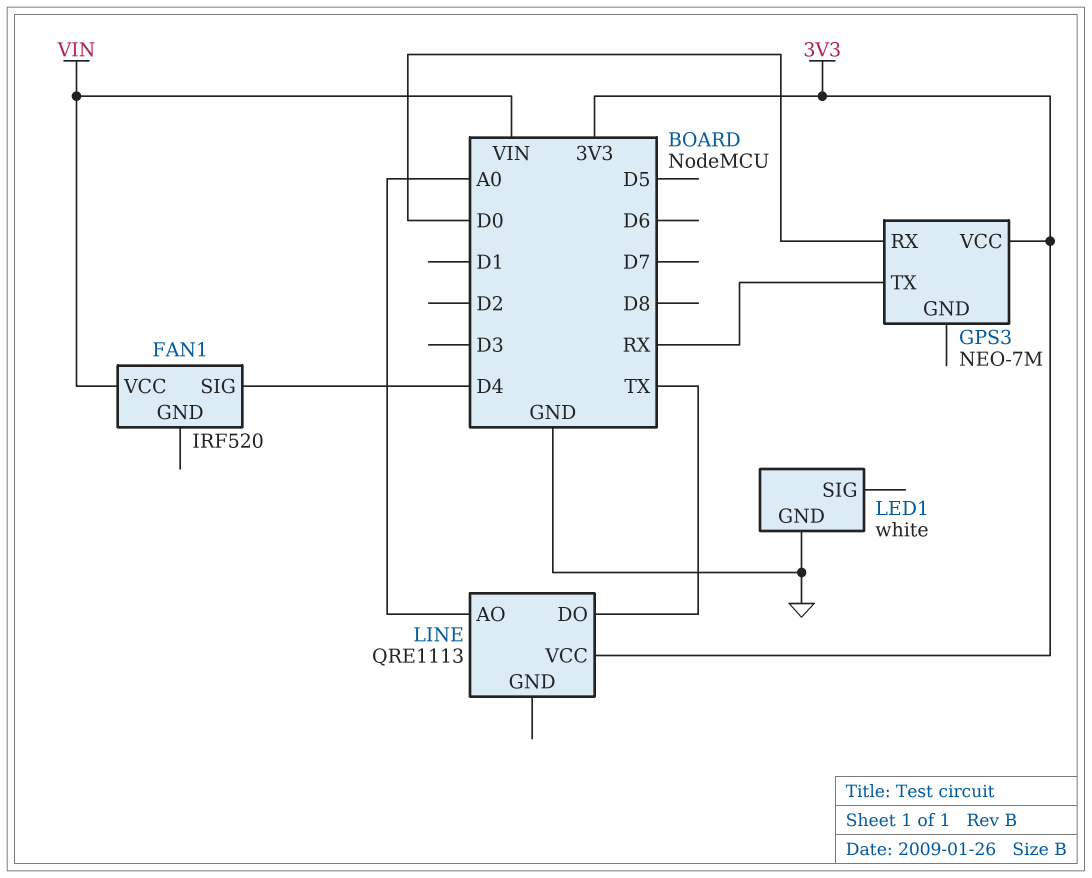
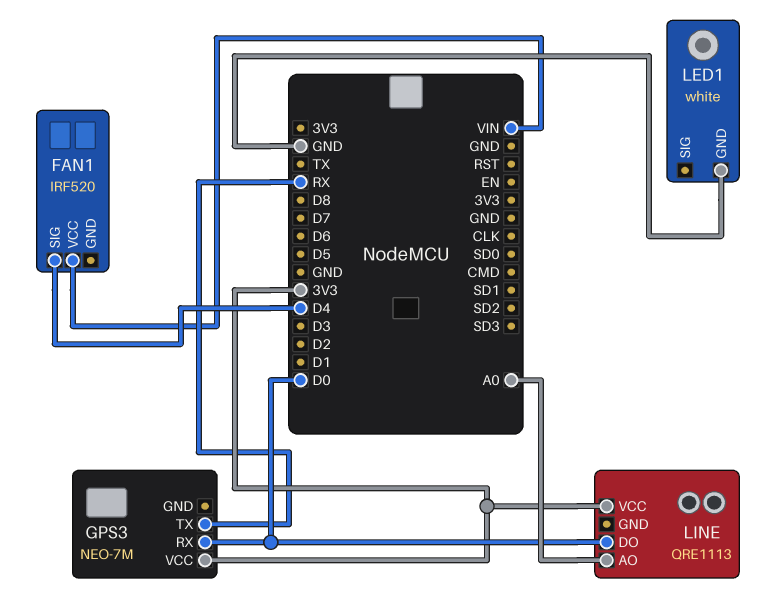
LINE pin DO: TX -> D0

